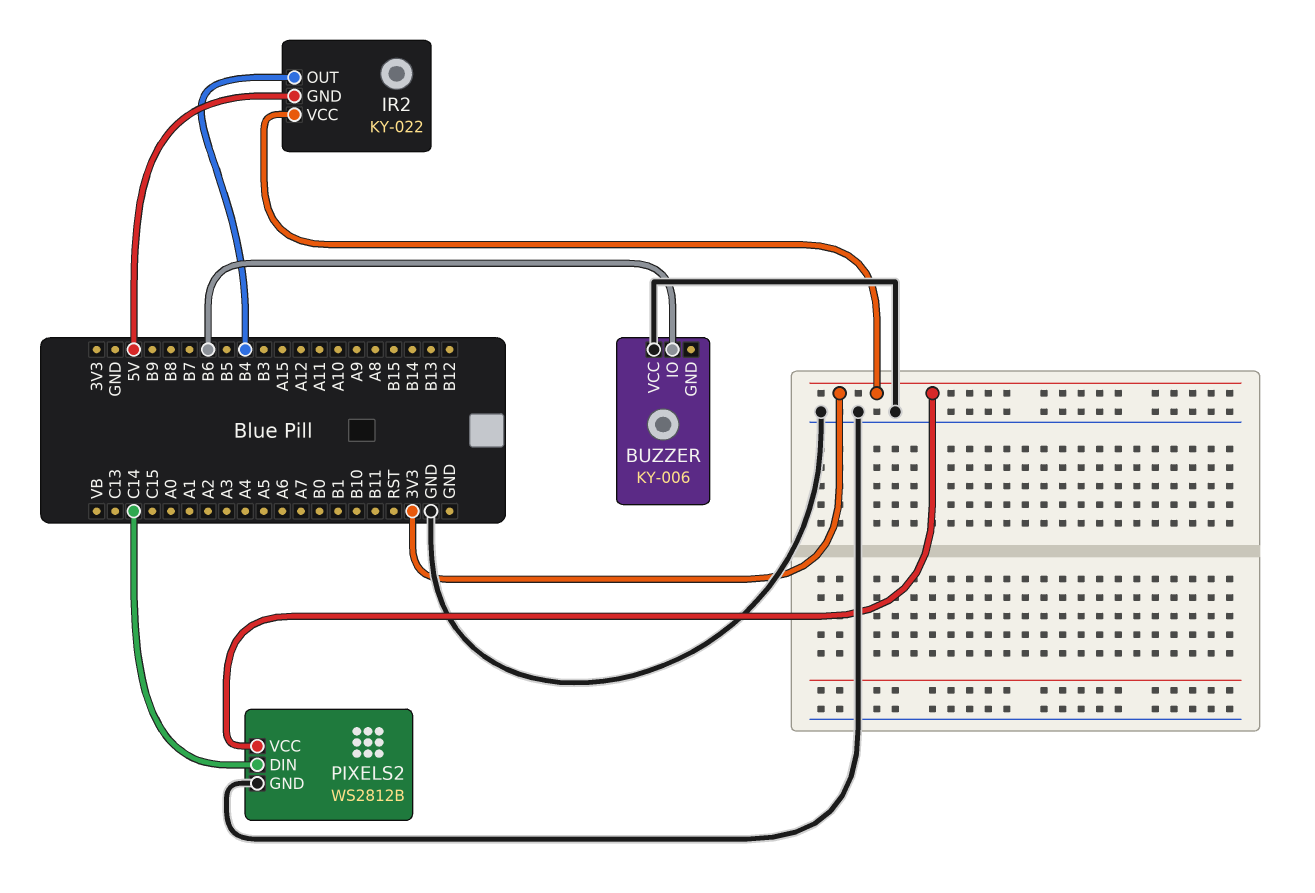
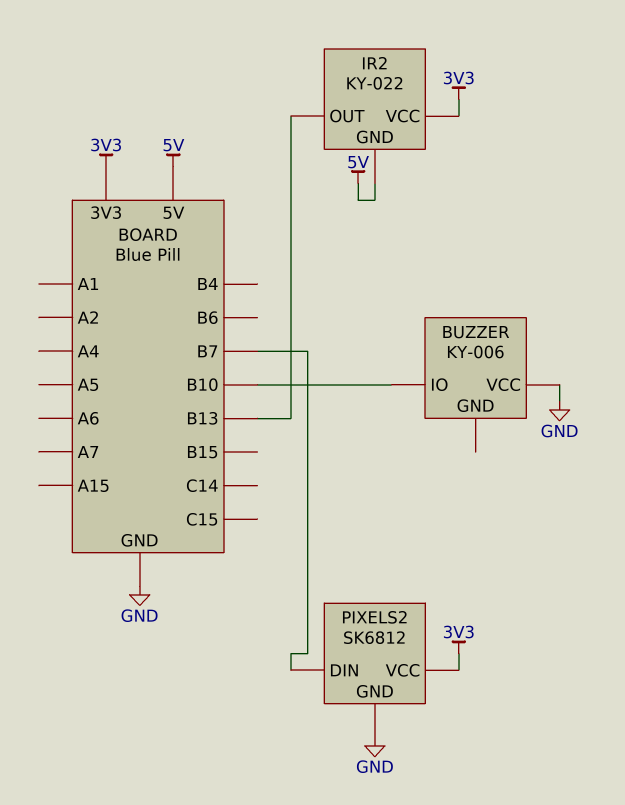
BUZZER pin IO: B6 -> B10
IR2 pin OUT: B4 -> B13
PIXELS2: WS2812B -> SK6812
PIXELS2 pin DIN: C14 -> B7

